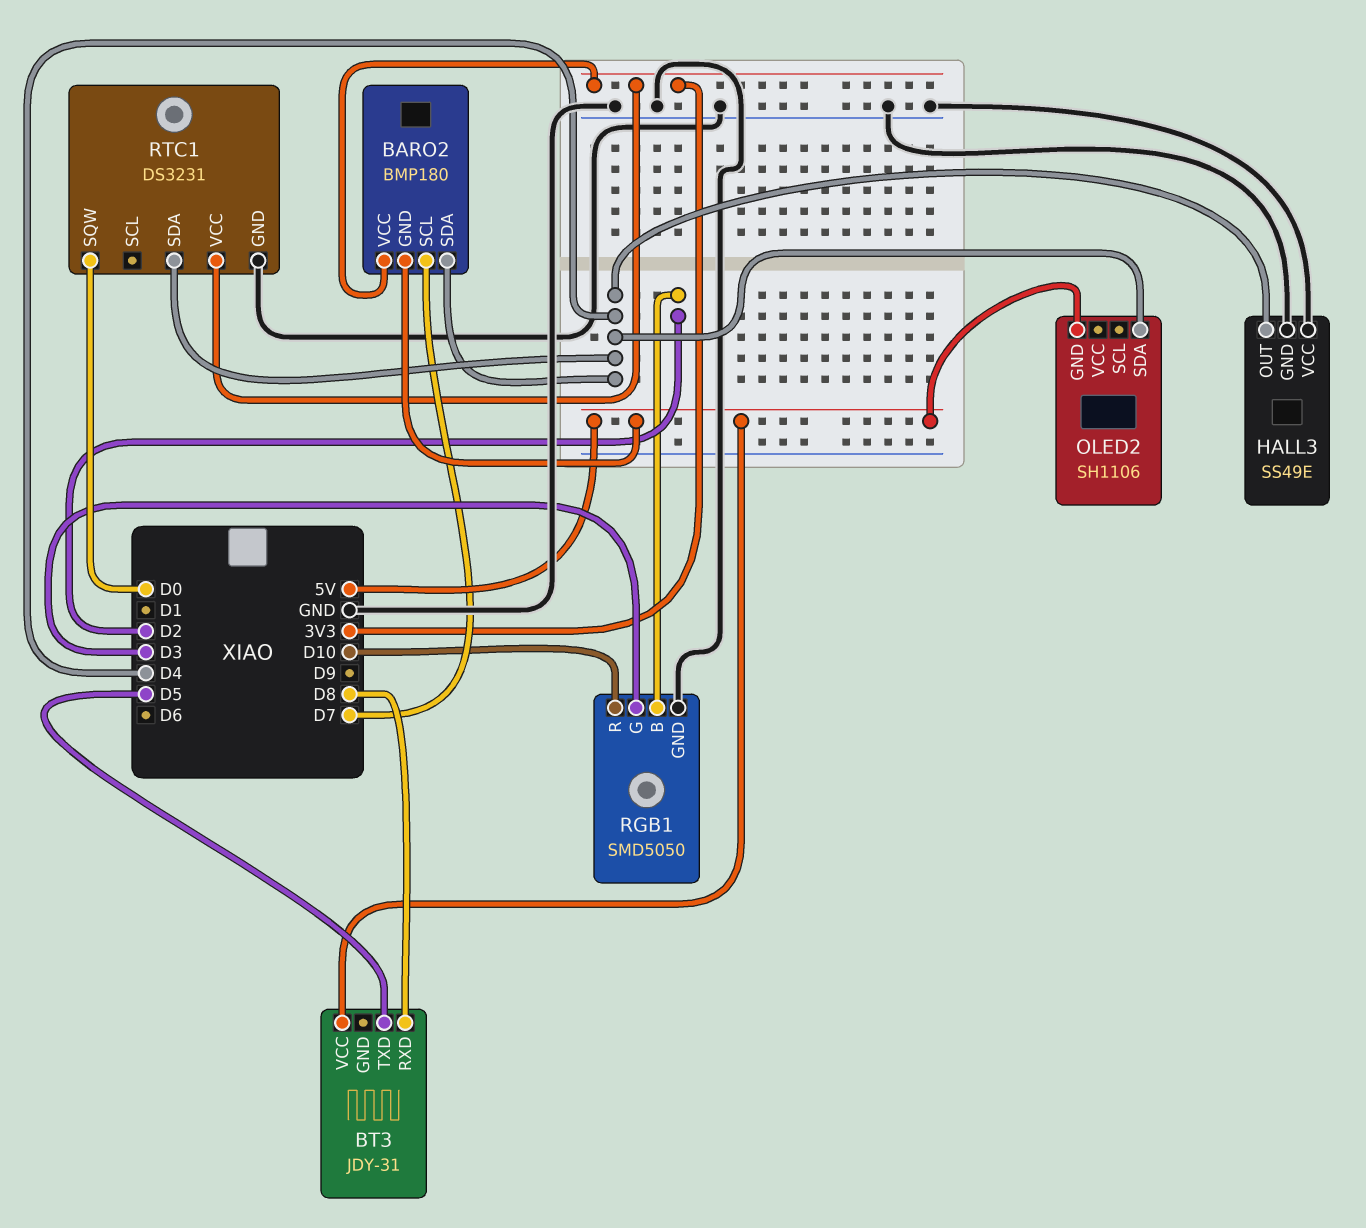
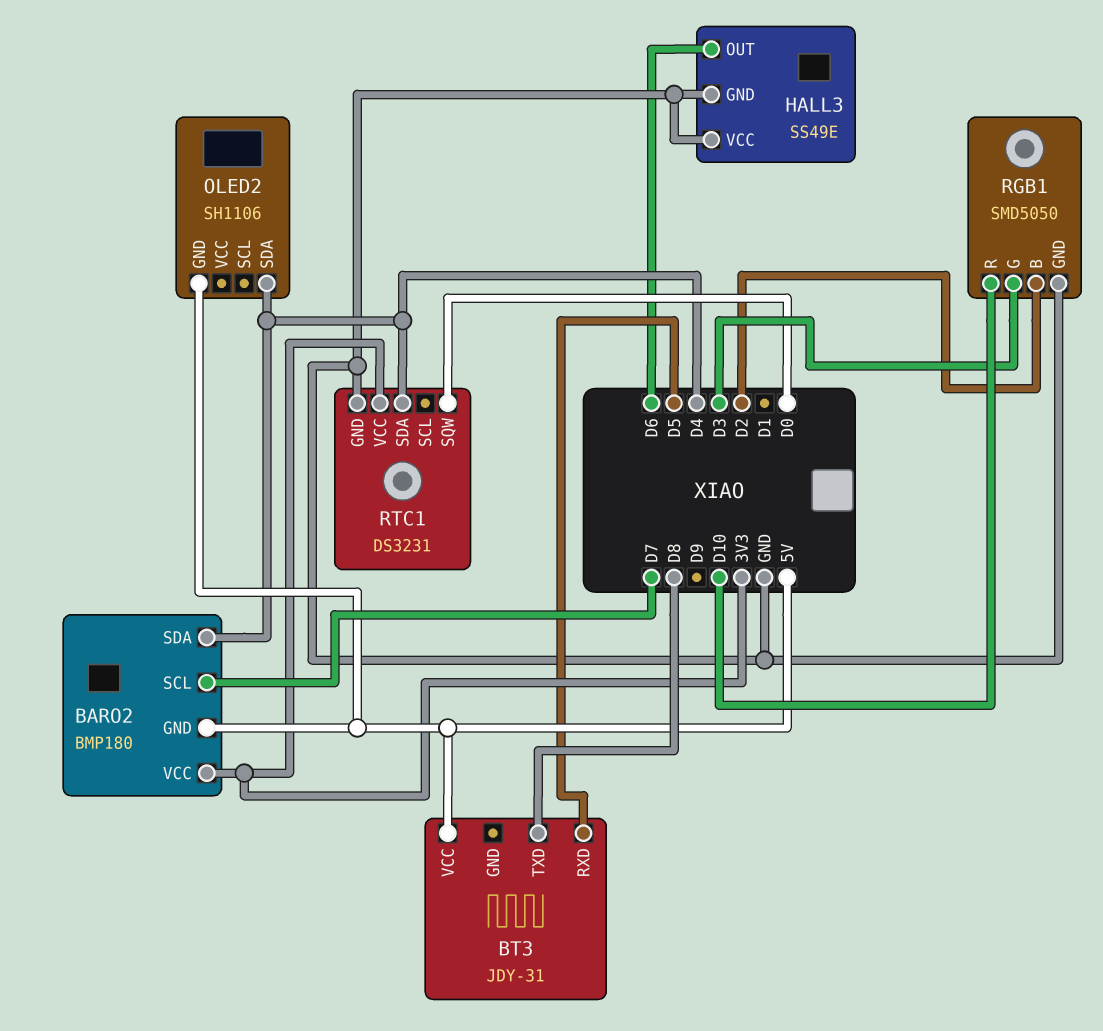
BT3 pin RXD: D8 -> D5
BT3 pin TXD: D5 -> D8
HALL3 pin OUT: D4 -> D6

